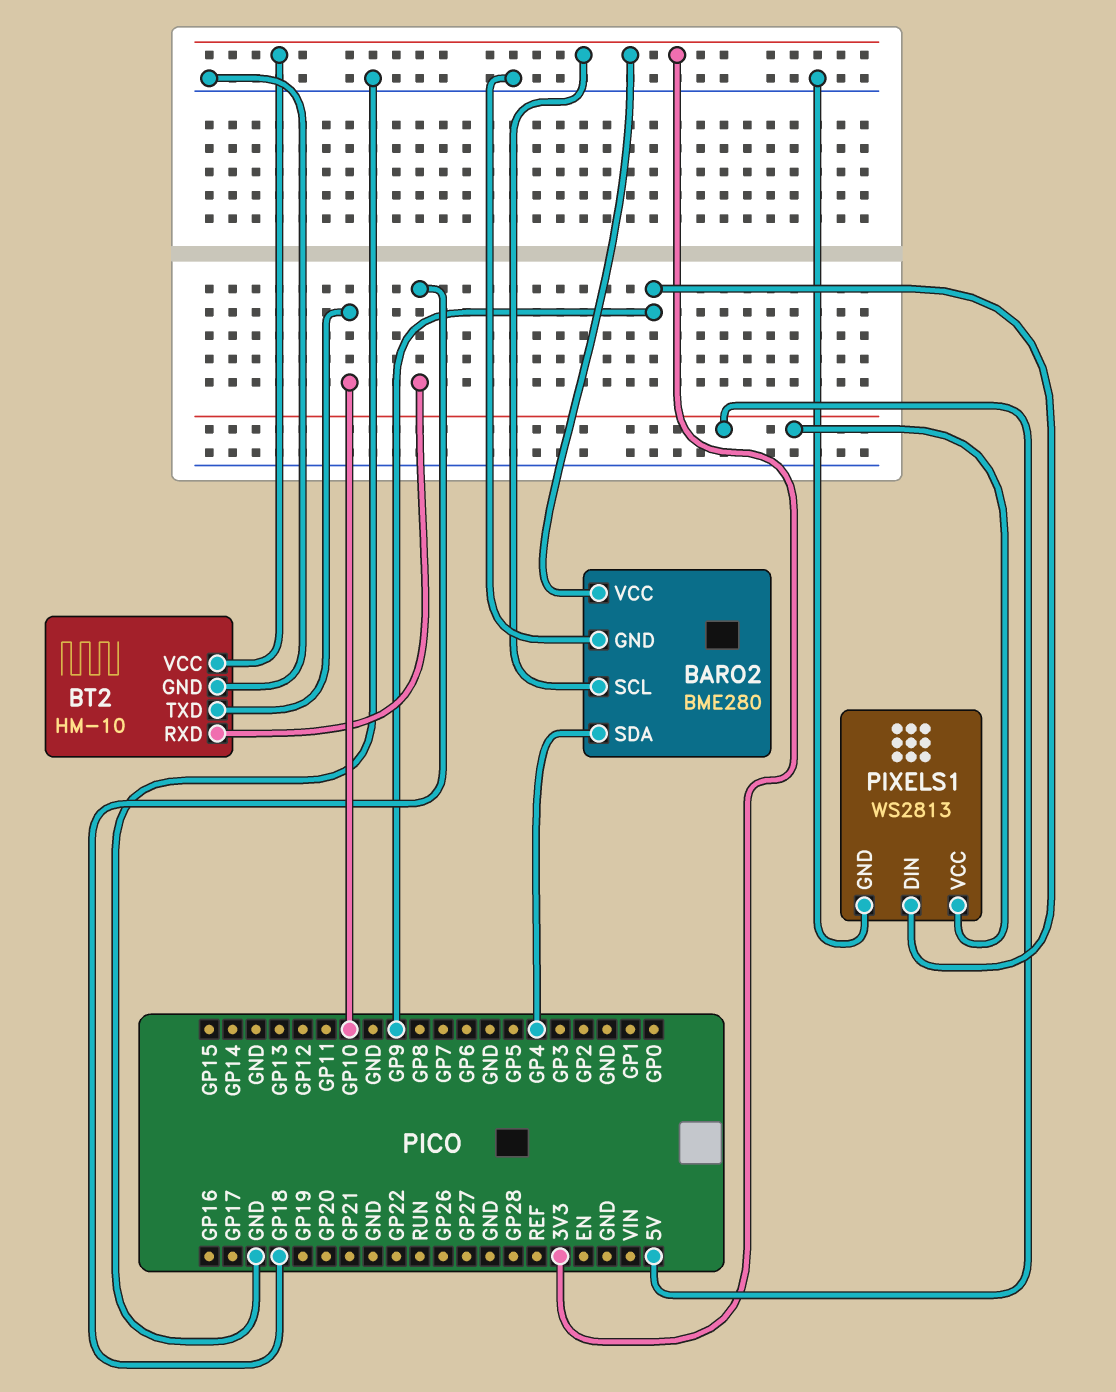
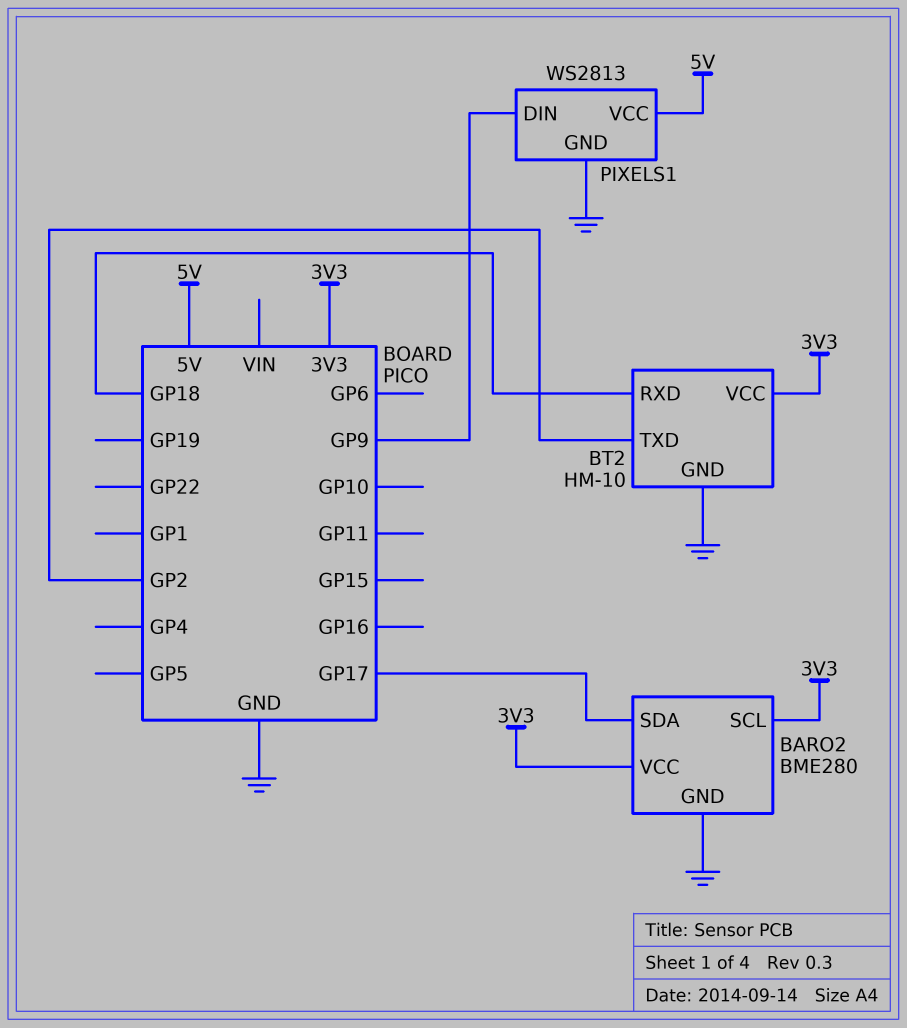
BARO2 pin SDA: GP4 -> GP17
BT2 pin TXD: GP10 -> GP2

